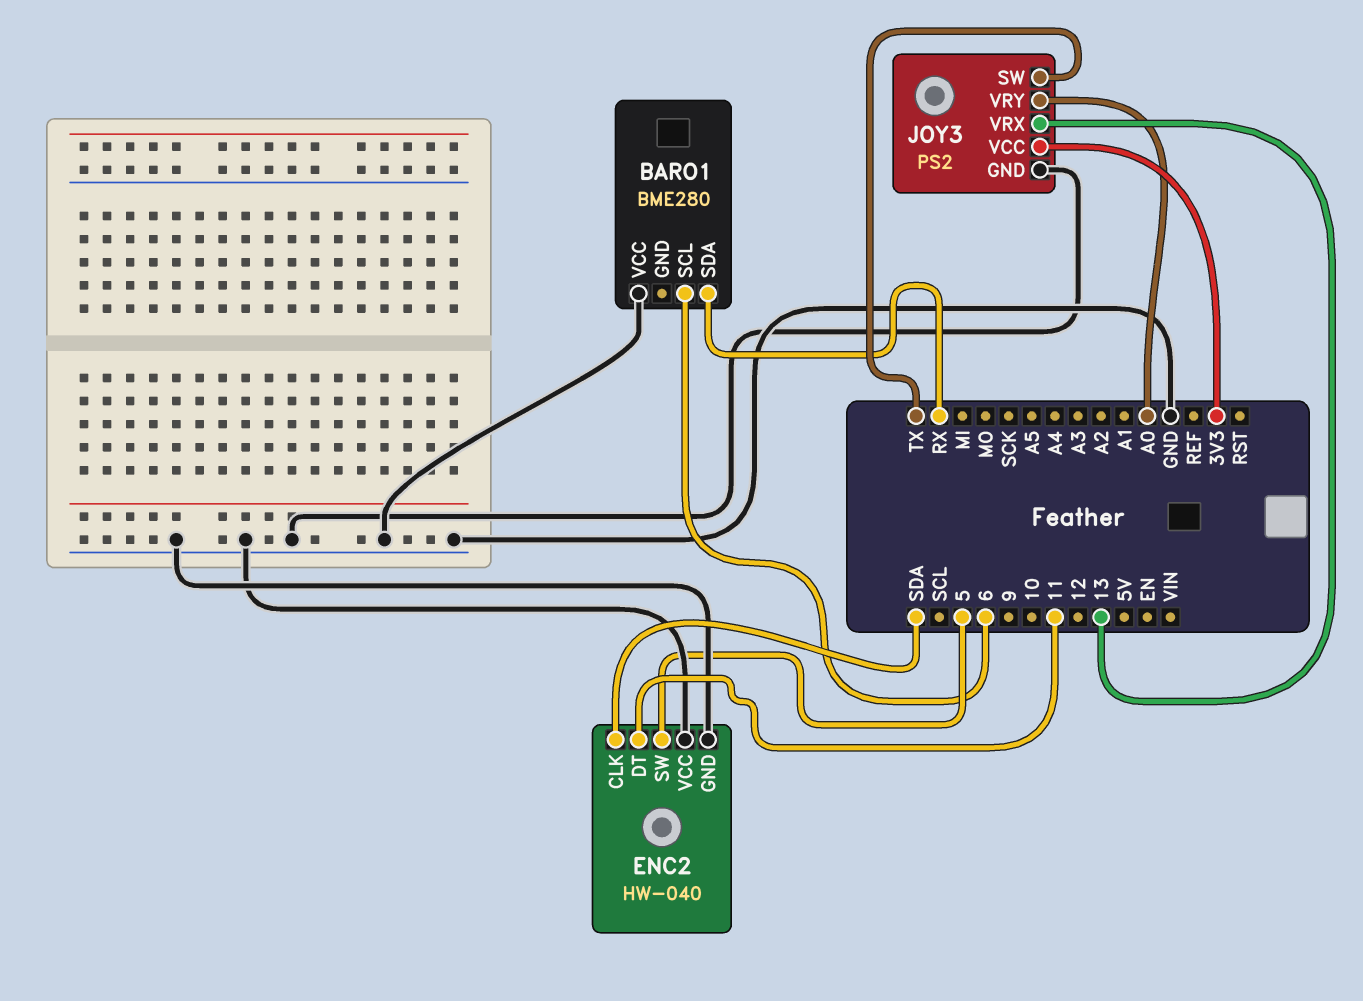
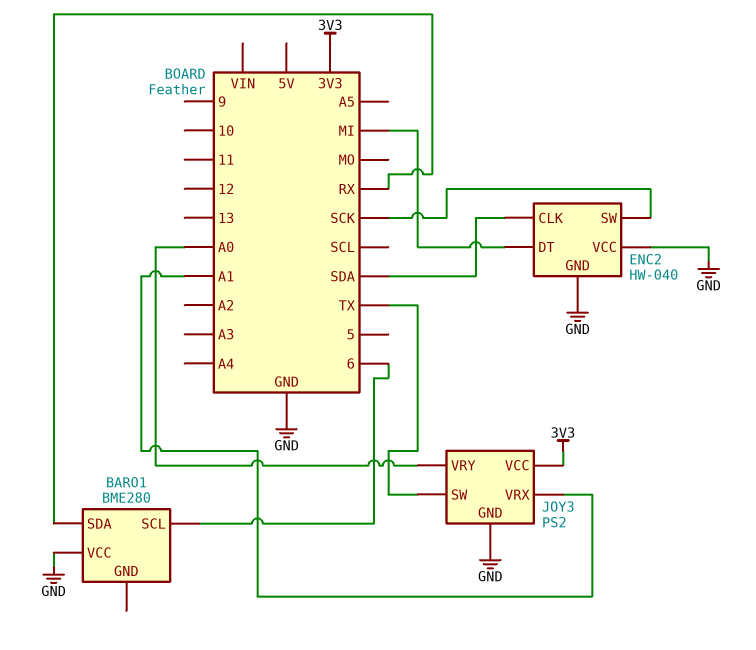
ENC2 pin DT: 11 -> MI
ENC2 pin SW: 5 -> SCK
JOY3 pin VRX: 13 -> A1

